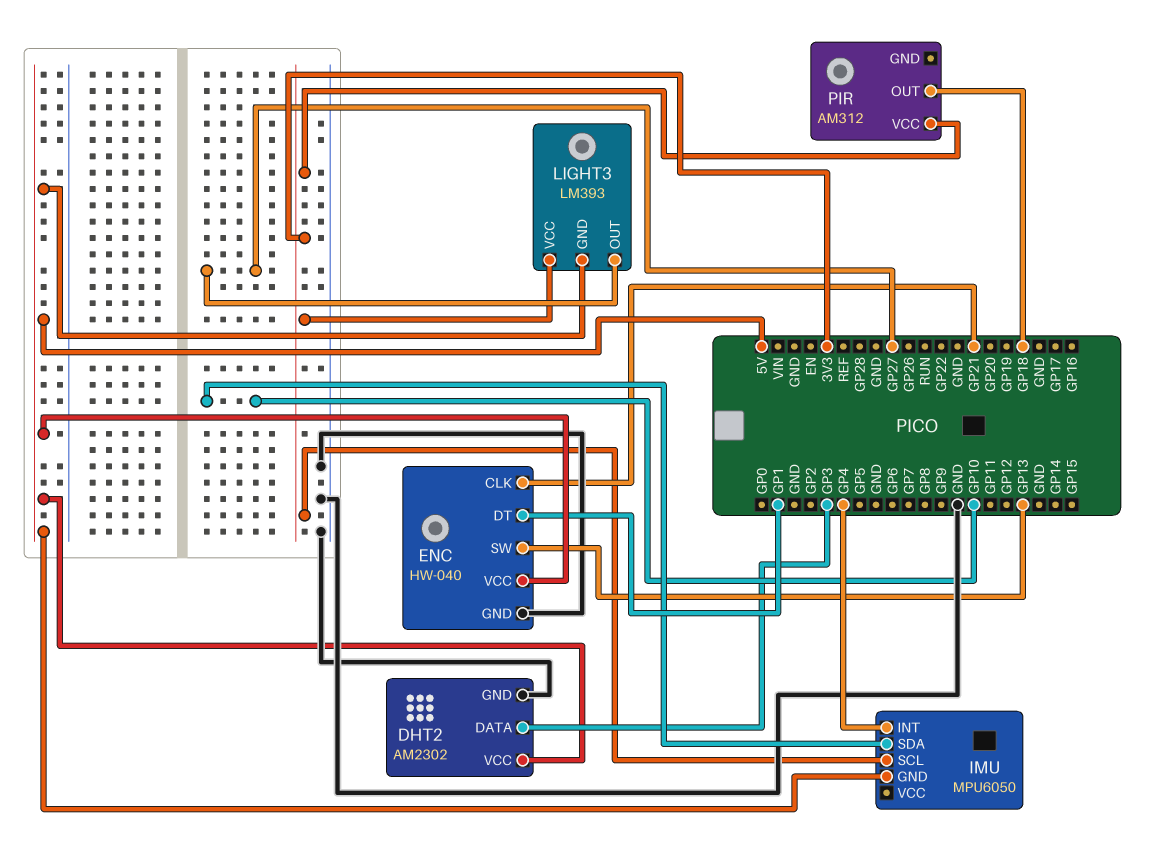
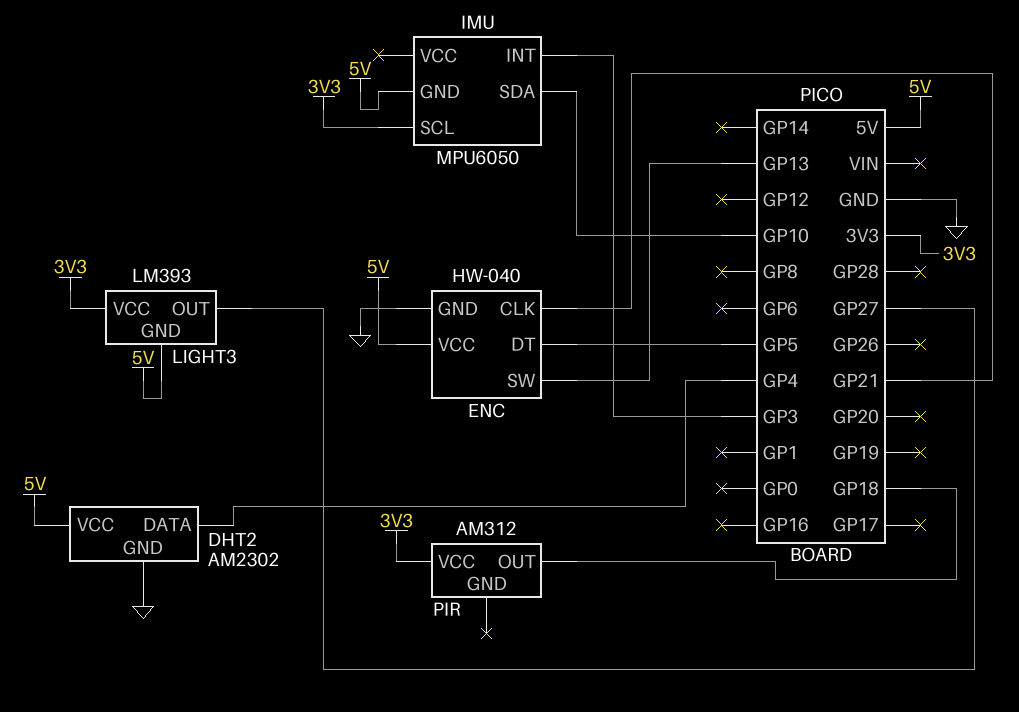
DHT2 pin DATA: GP3 -> GP4
ENC pin DT: GP1 -> GP5
IMU pin INT: GP4 -> GP3

